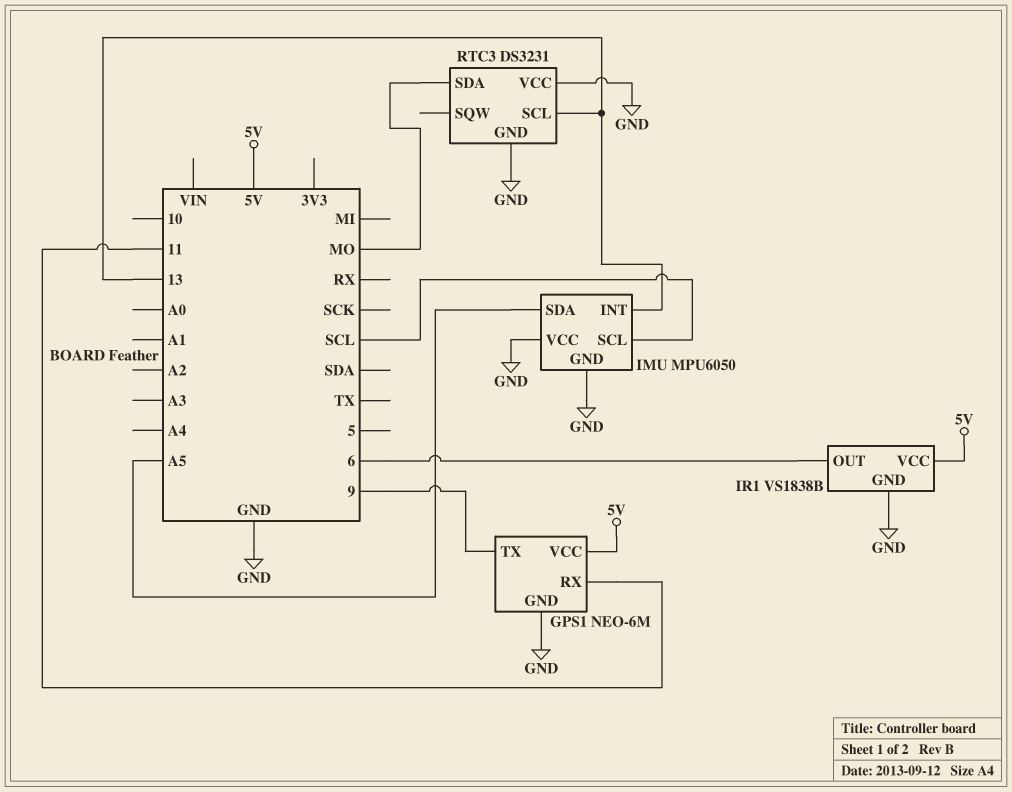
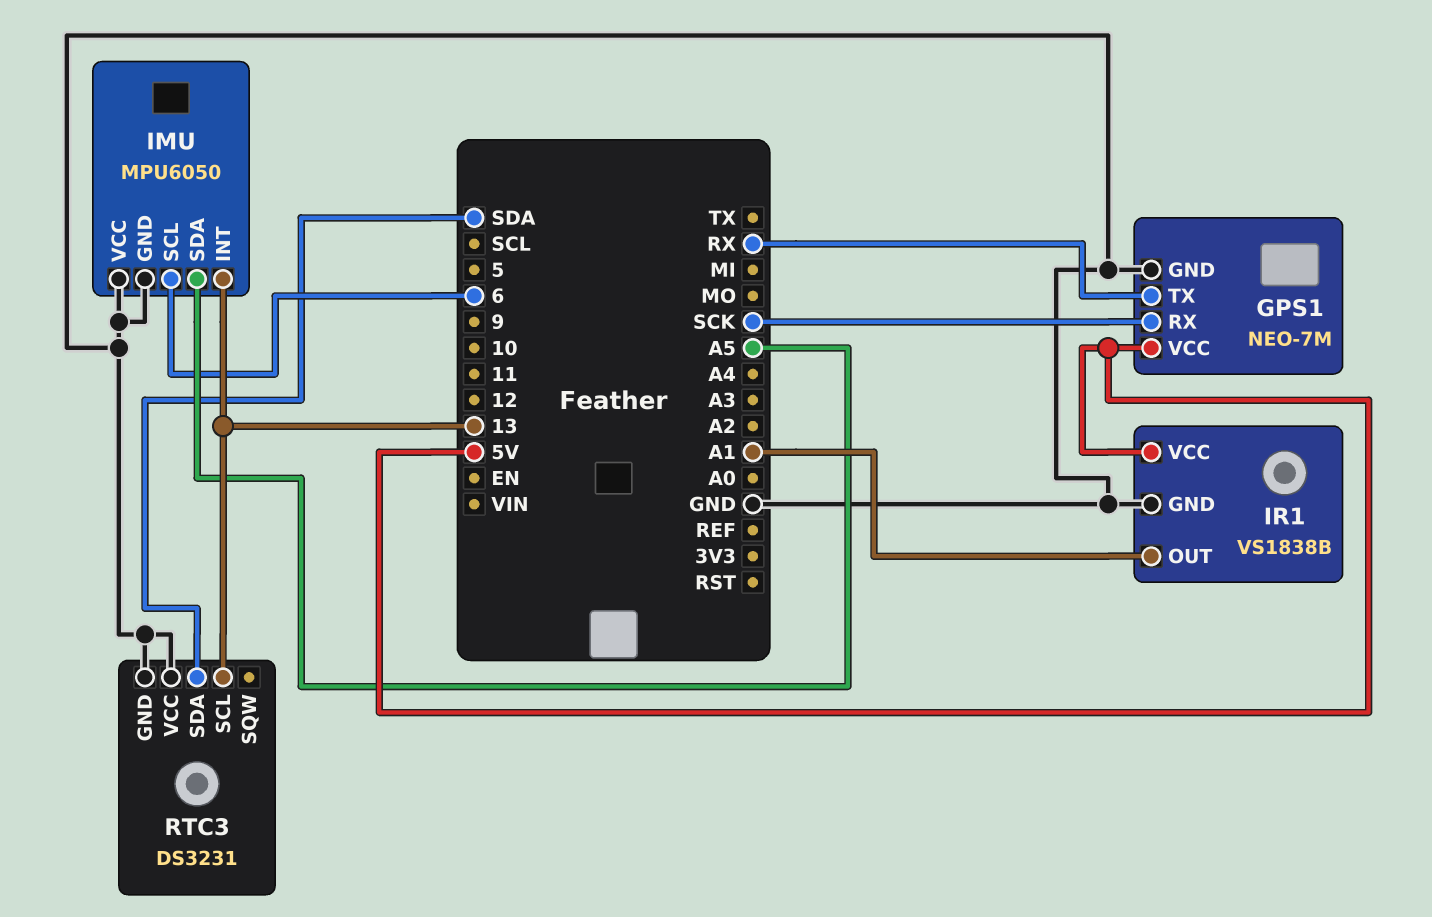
GPS1: NEO-6M -> NEO-7M
GPS1 pin RX: 11 -> SCK
GPS1 pin TX: 9 -> RX
IMU pin SCL: SCL -> 6
IR1 pin OUT: 6 -> A1
RTC3 pin SDA: MO -> SDA

